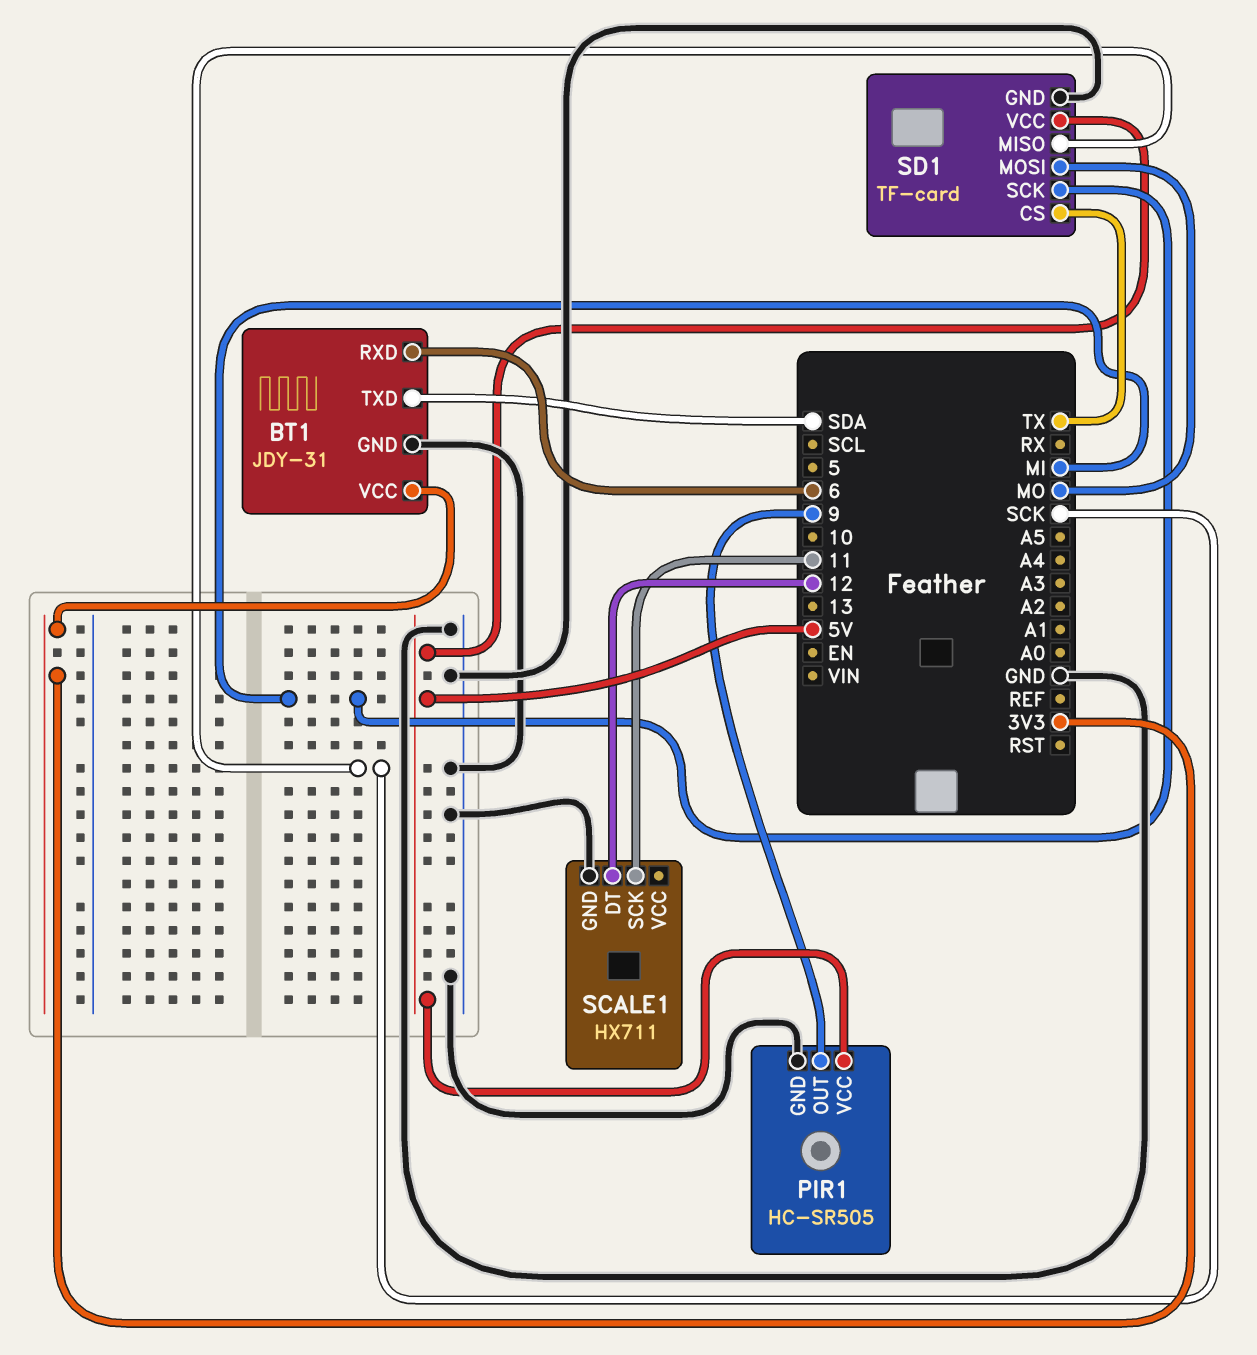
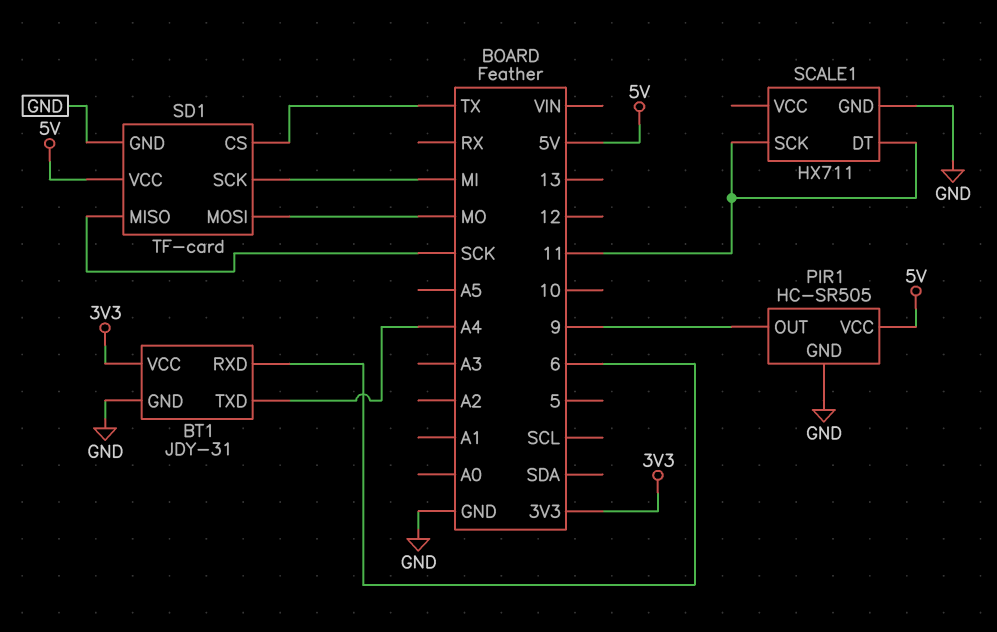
BT1 pin TXD: SDA -> A4
SCALE1 pin DT: 12 -> 11

